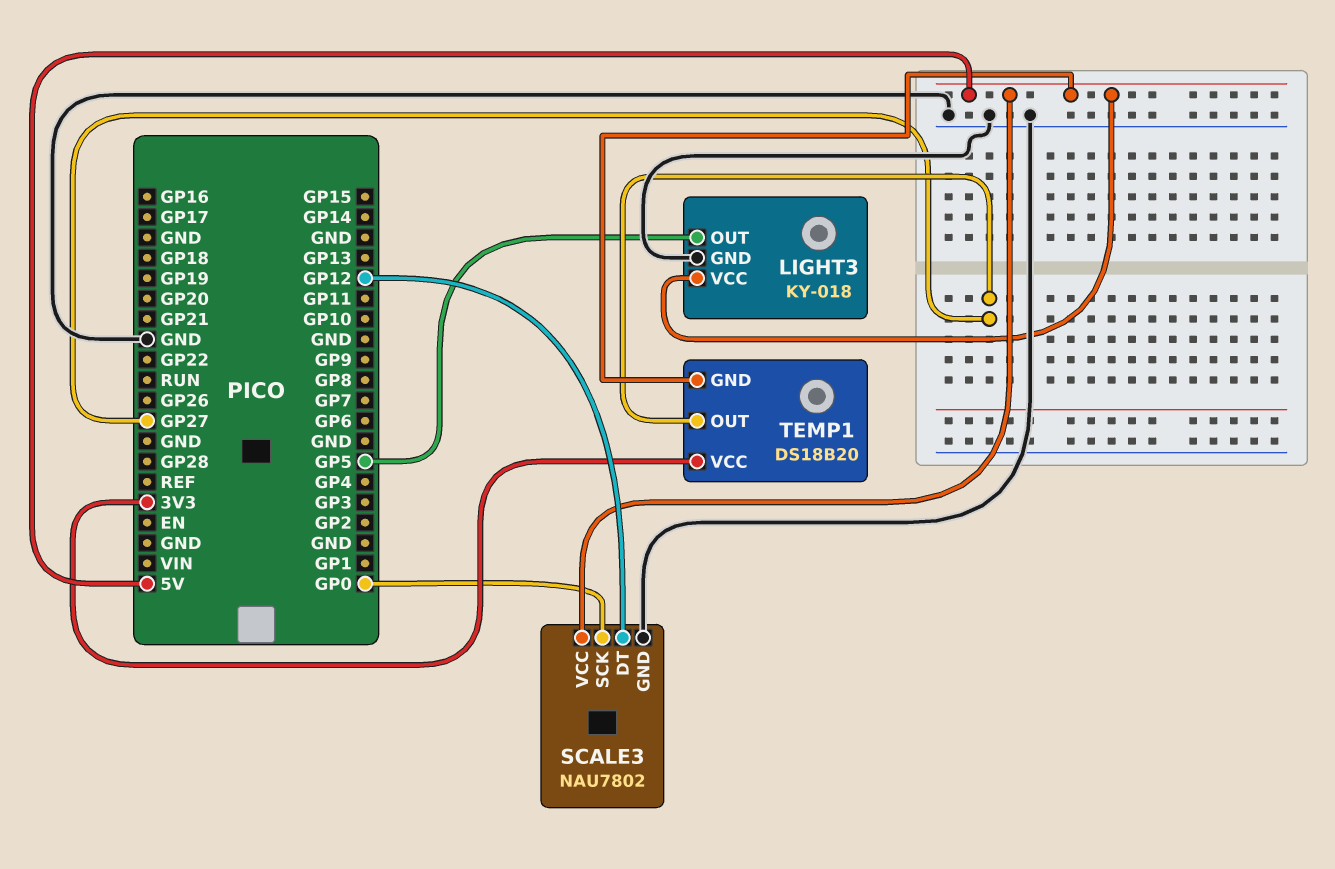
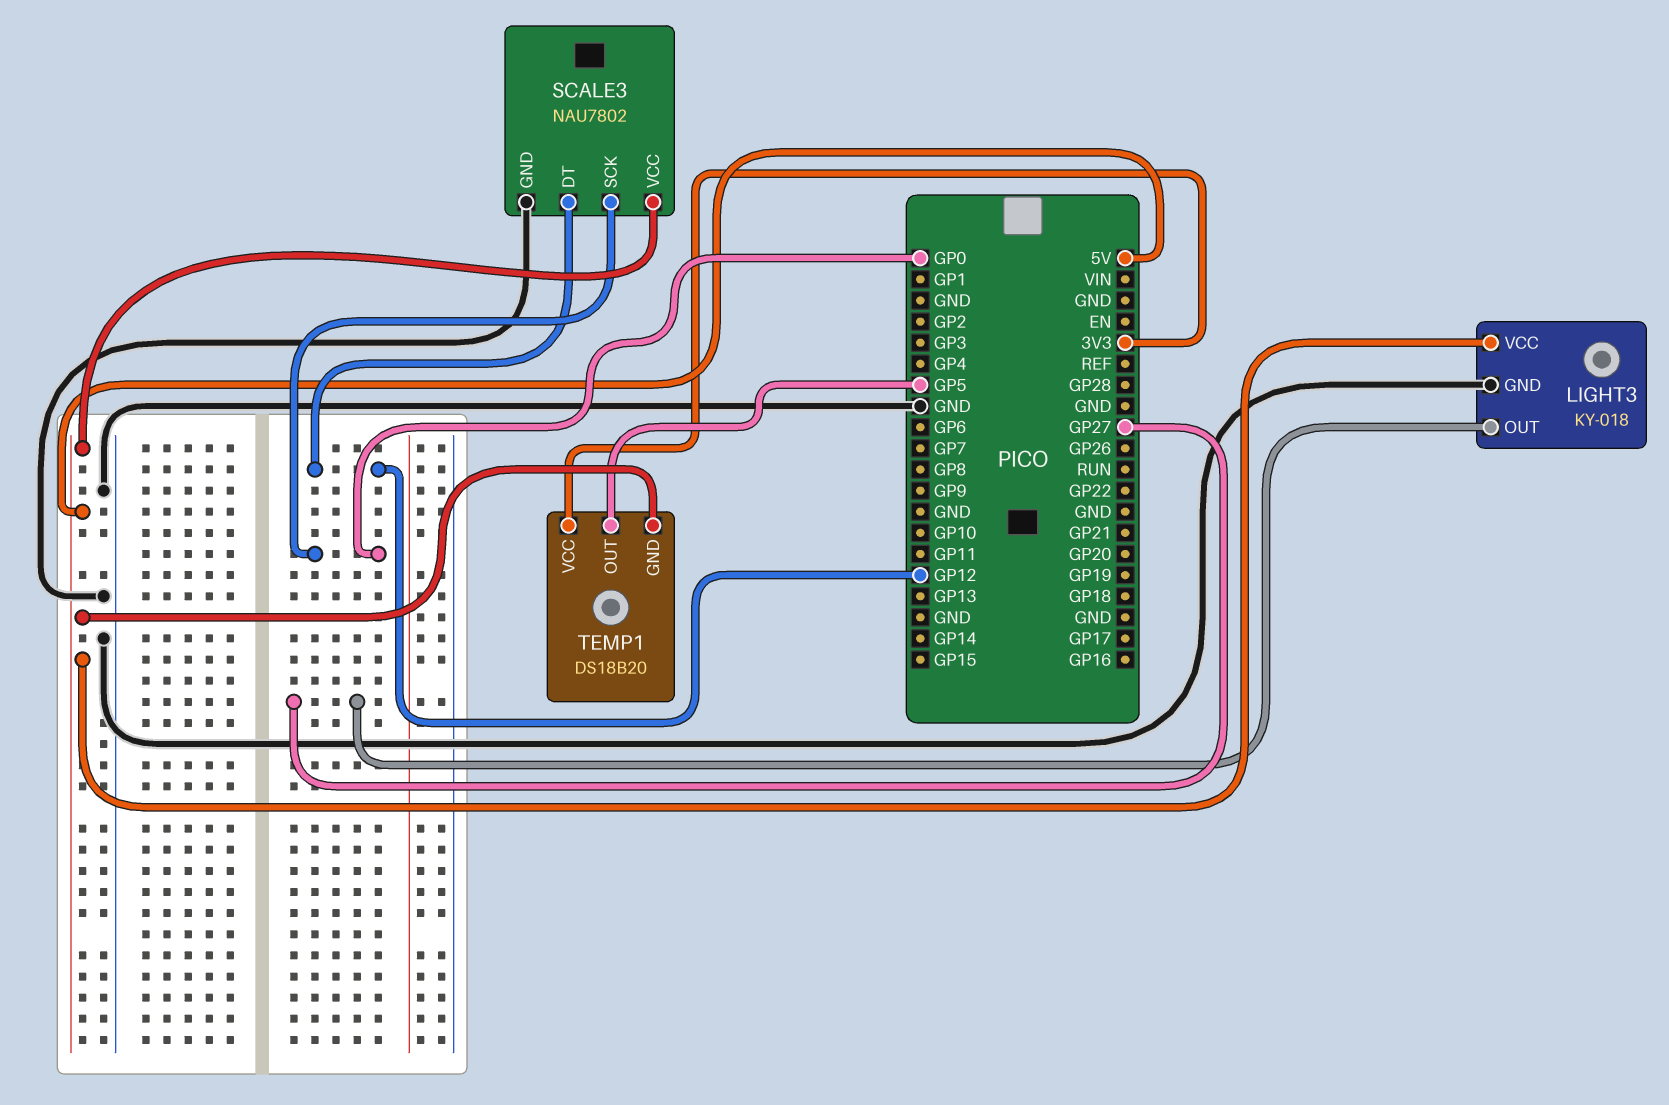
LIGHT3 pin OUT: GP5 -> GP27
TEMP1 pin OUT: GP27 -> GP5

